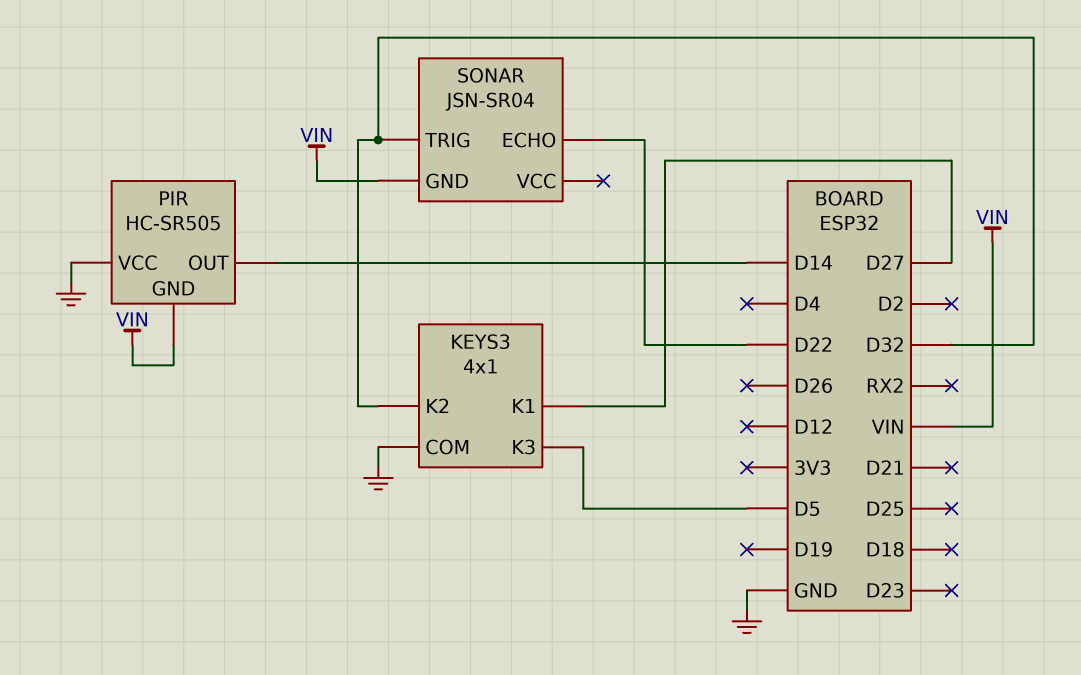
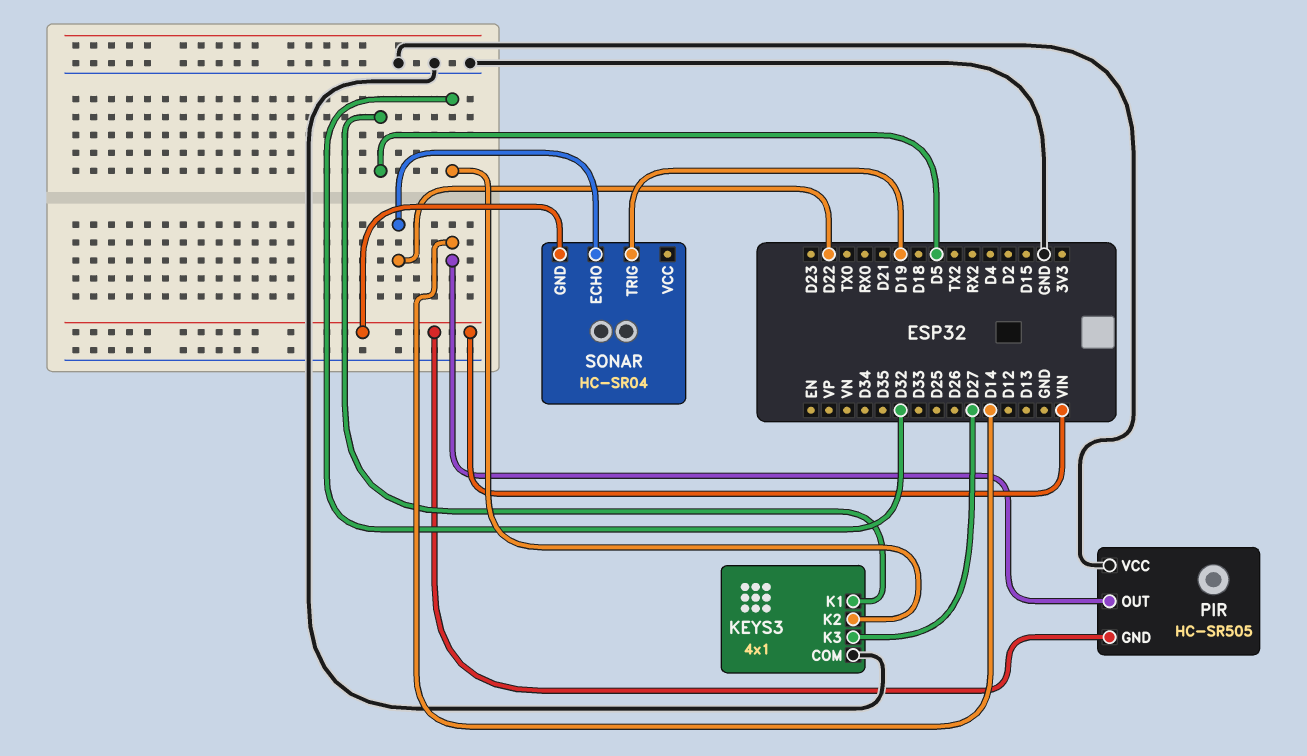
KEYS3 pin K1: D27 -> D5
KEYS3 pin K3: D5 -> D27
SONAR: JSN-SR04 -> HC-SR04
SONAR pin TRIG: D32 -> D19

